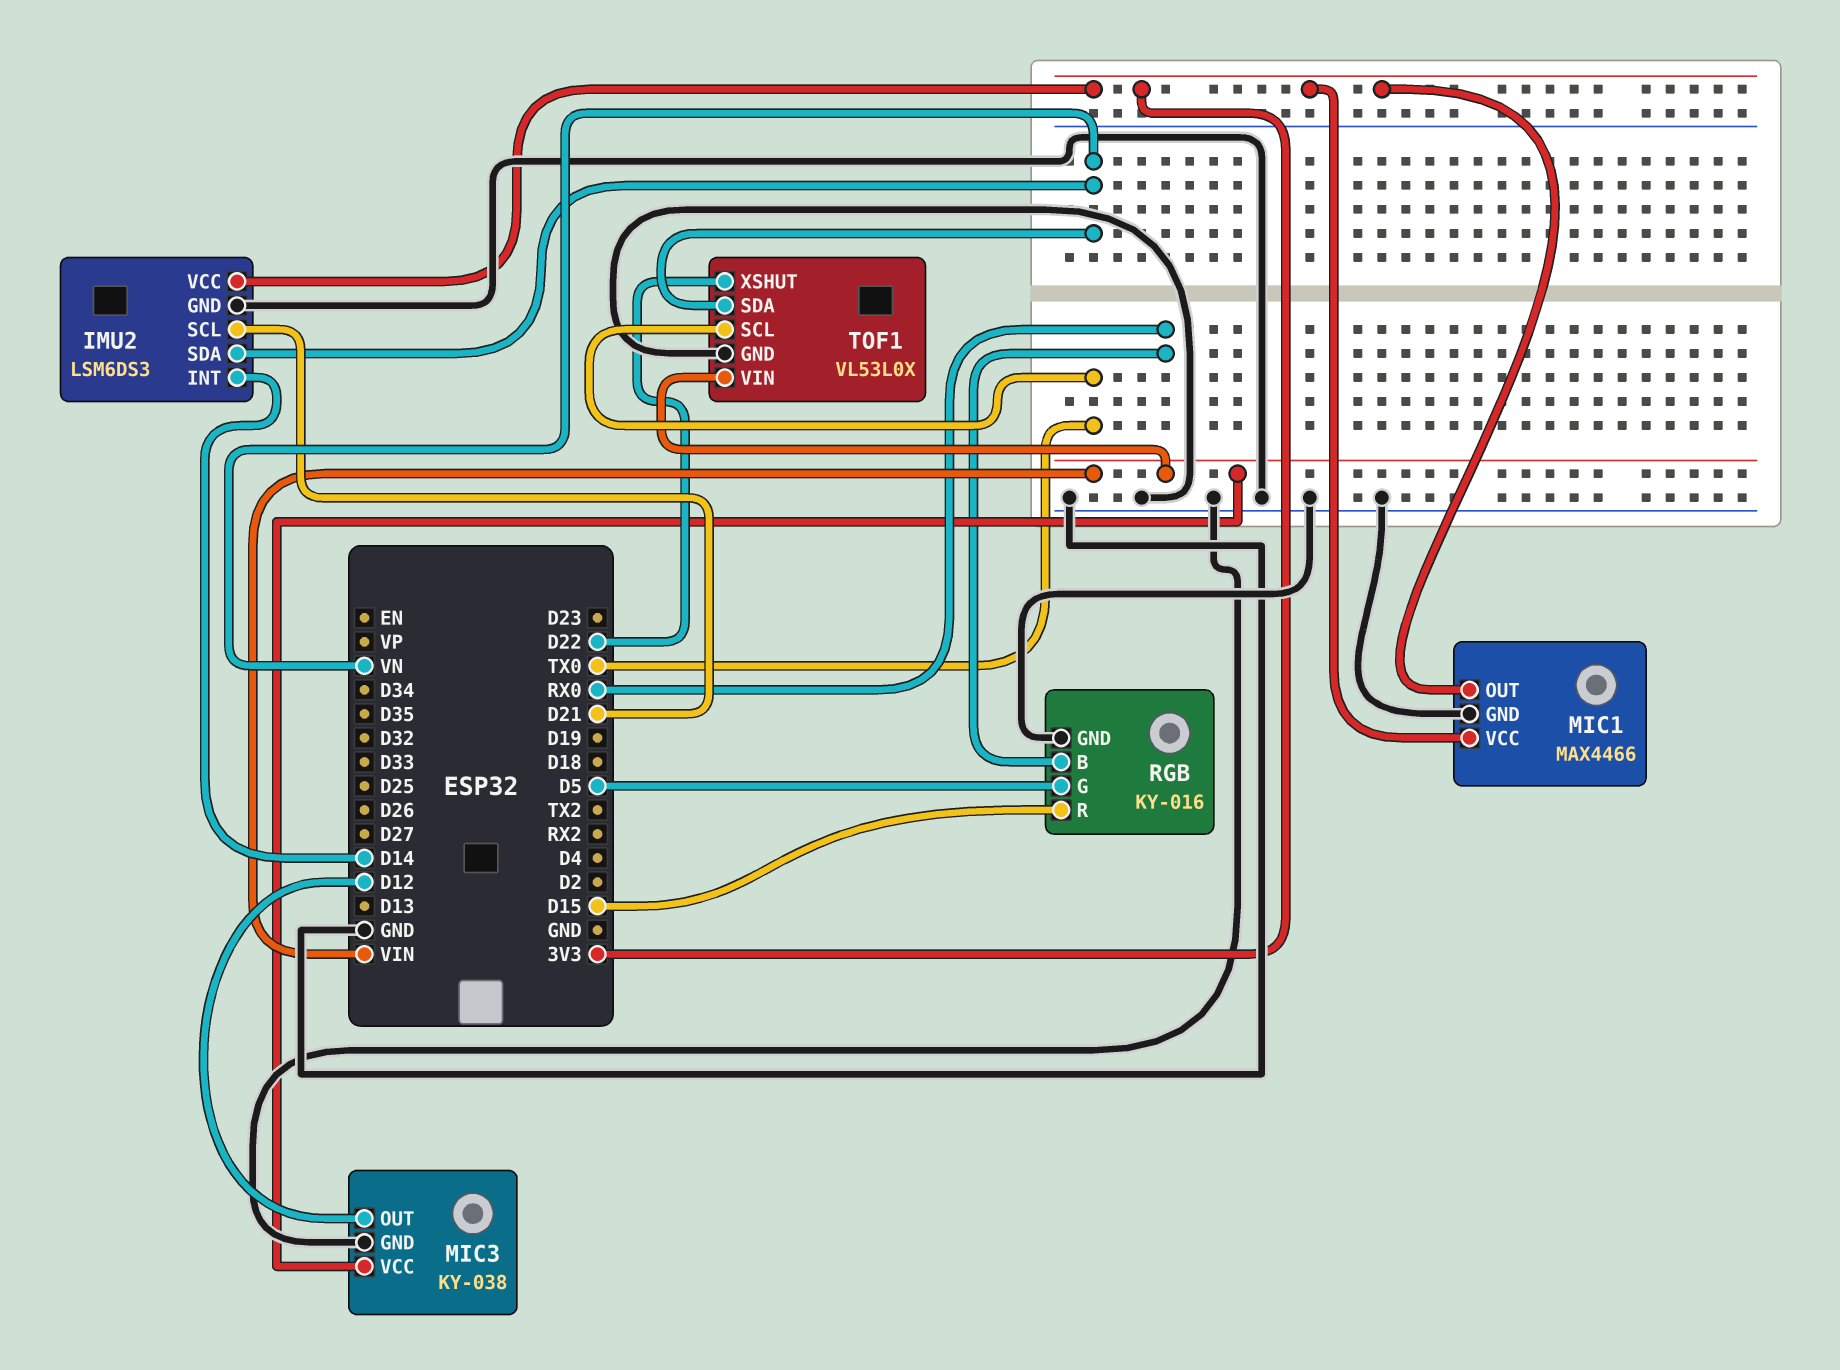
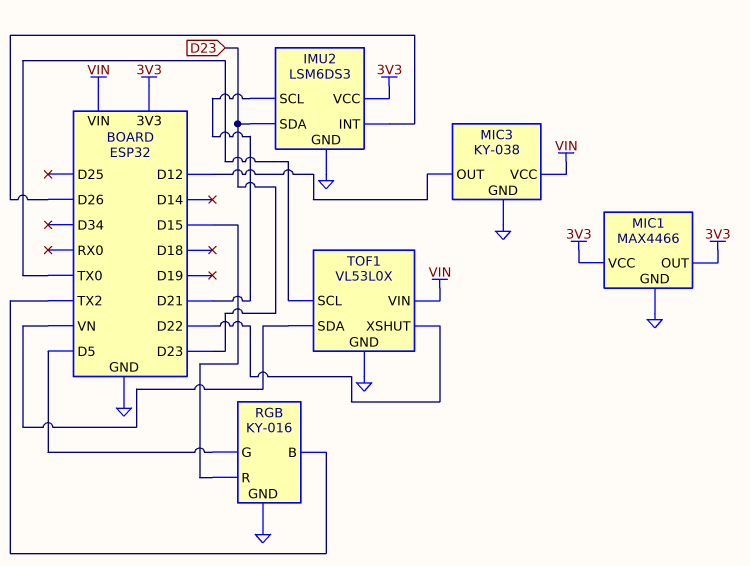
IMU2 pin INT: D14 -> D26
IMU2 pin SDA: VN -> D23
RGB pin B: RX0 -> TX2

